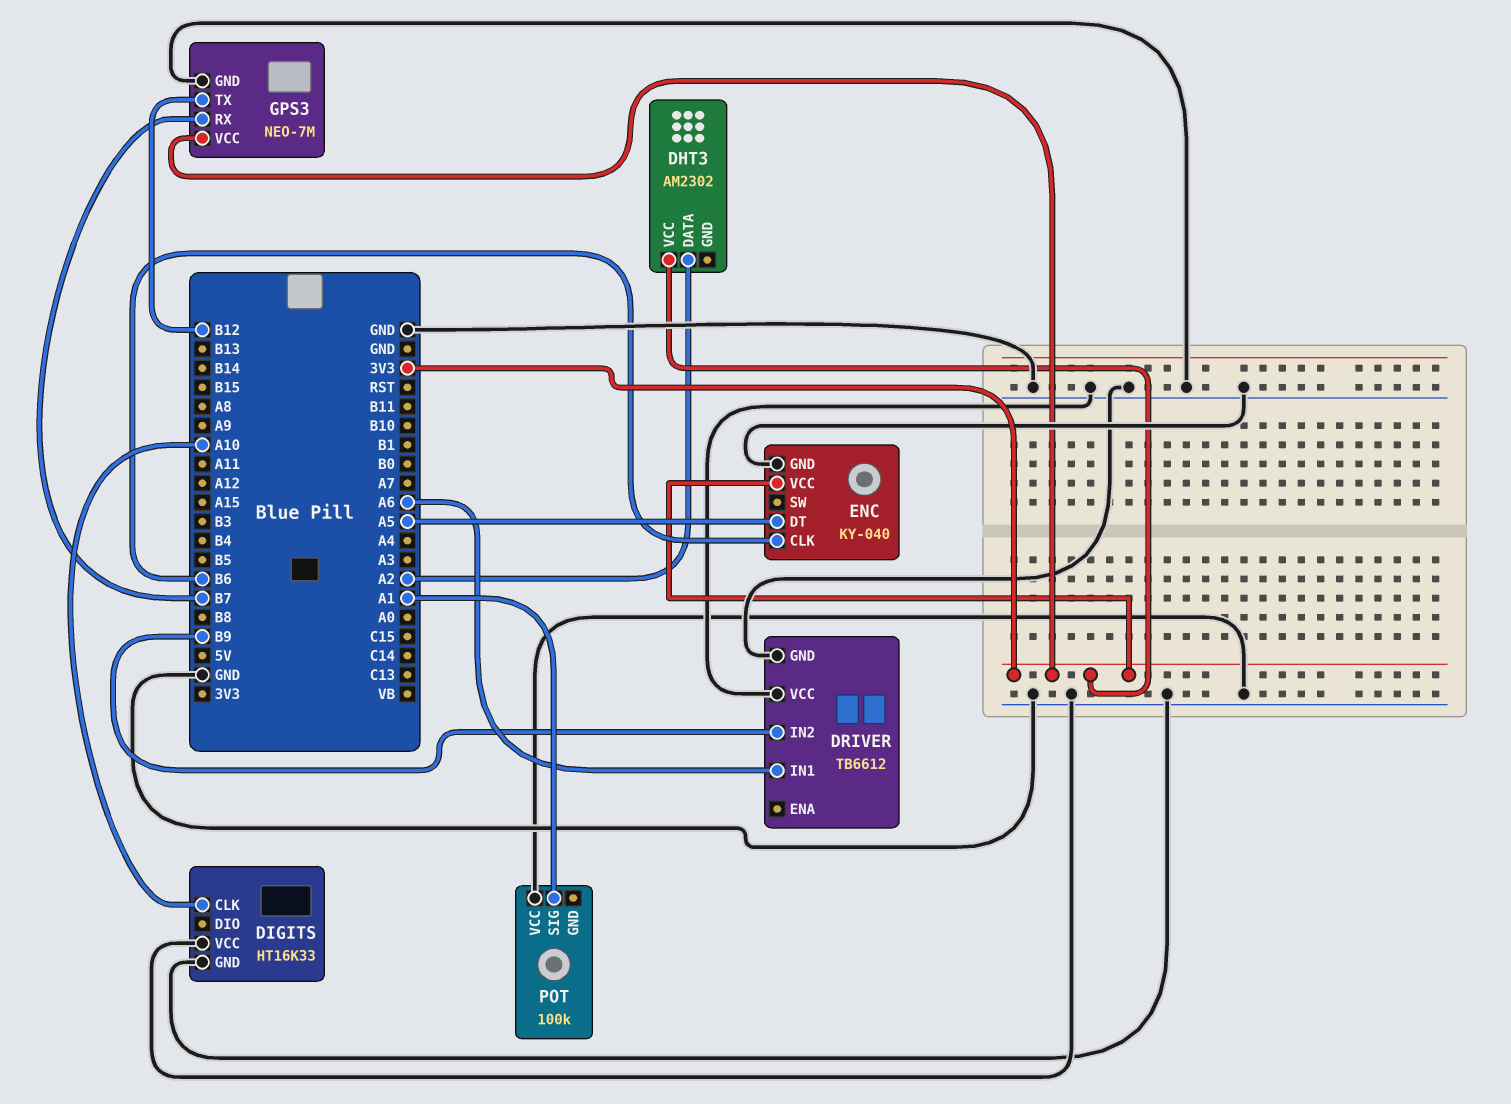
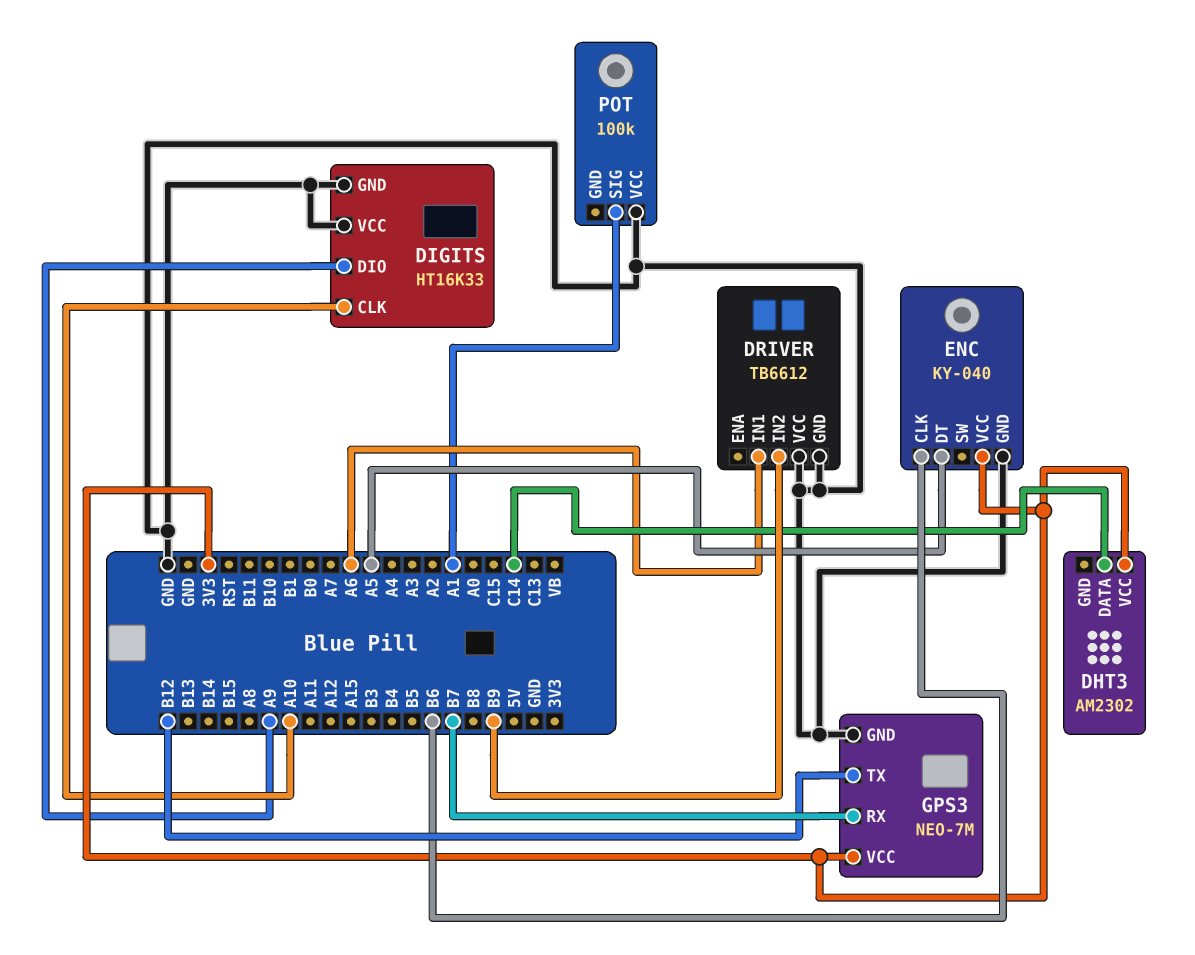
DHT3 pin DATA: A2 -> C14
DIGITS pin DIO: none -> A9

